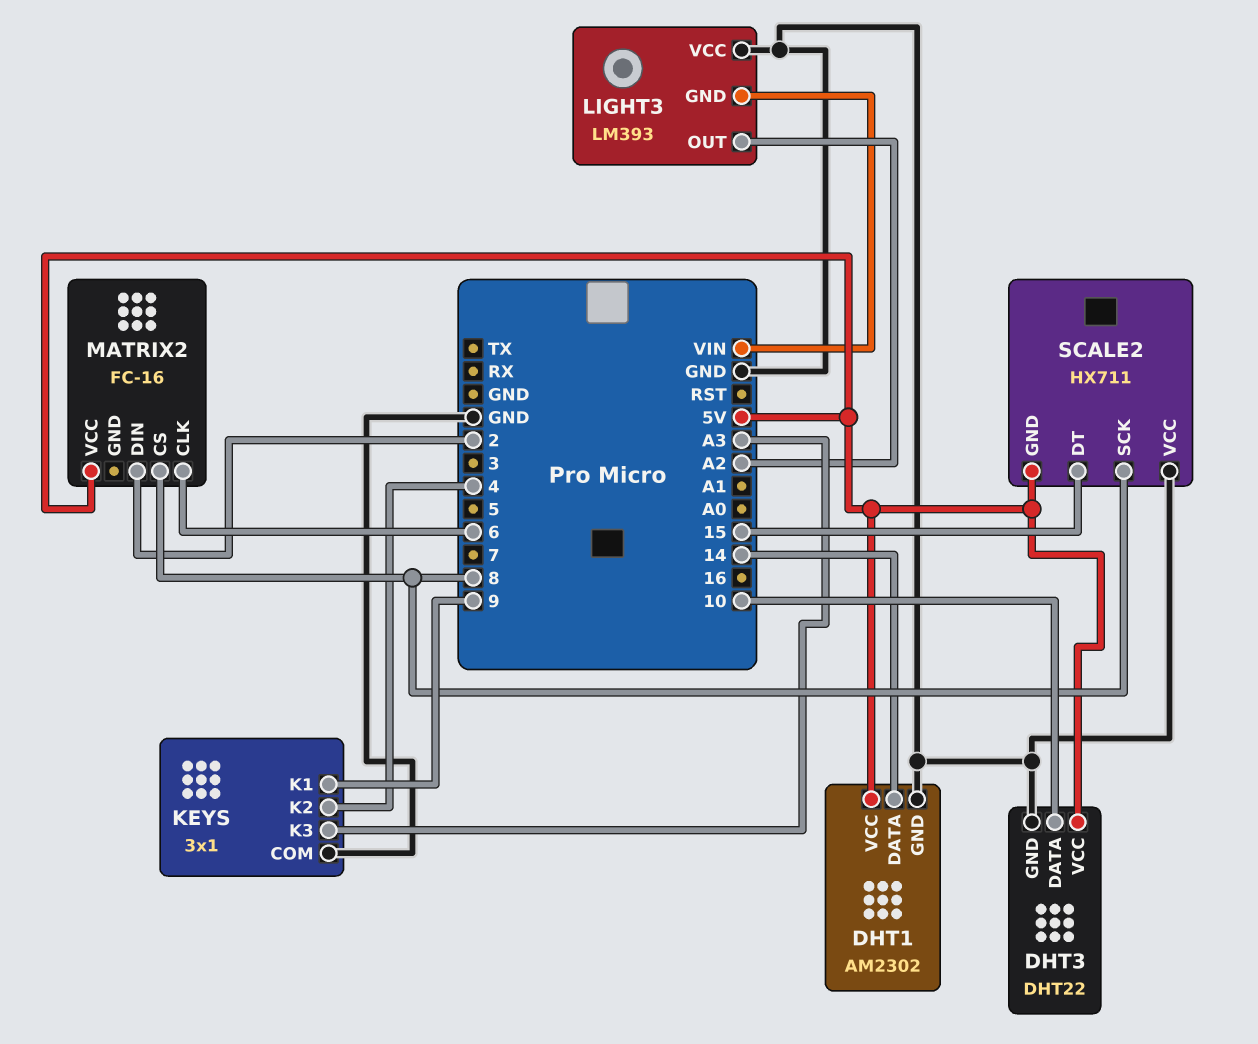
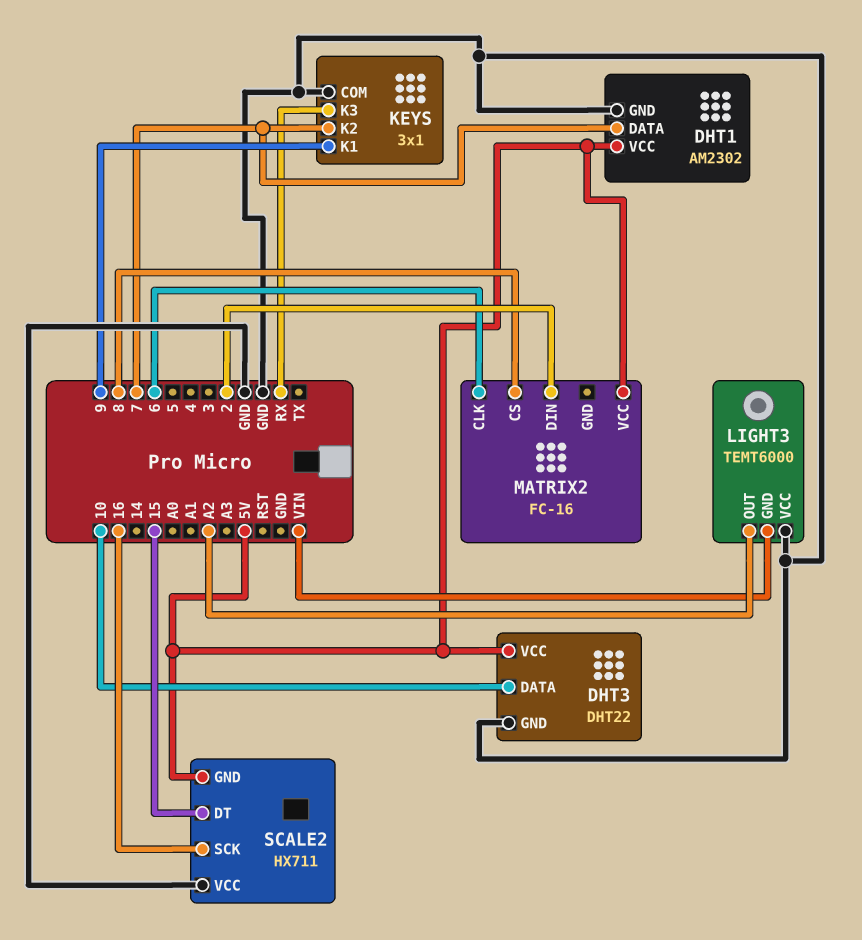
DHT1 pin DATA: 14 -> 7
KEYS pin K2: 4 -> 7
KEYS pin K3: A3 -> RX
LIGHT3: LM393 -> TEMT6000
SCALE2 pin SCK: 8 -> 16

